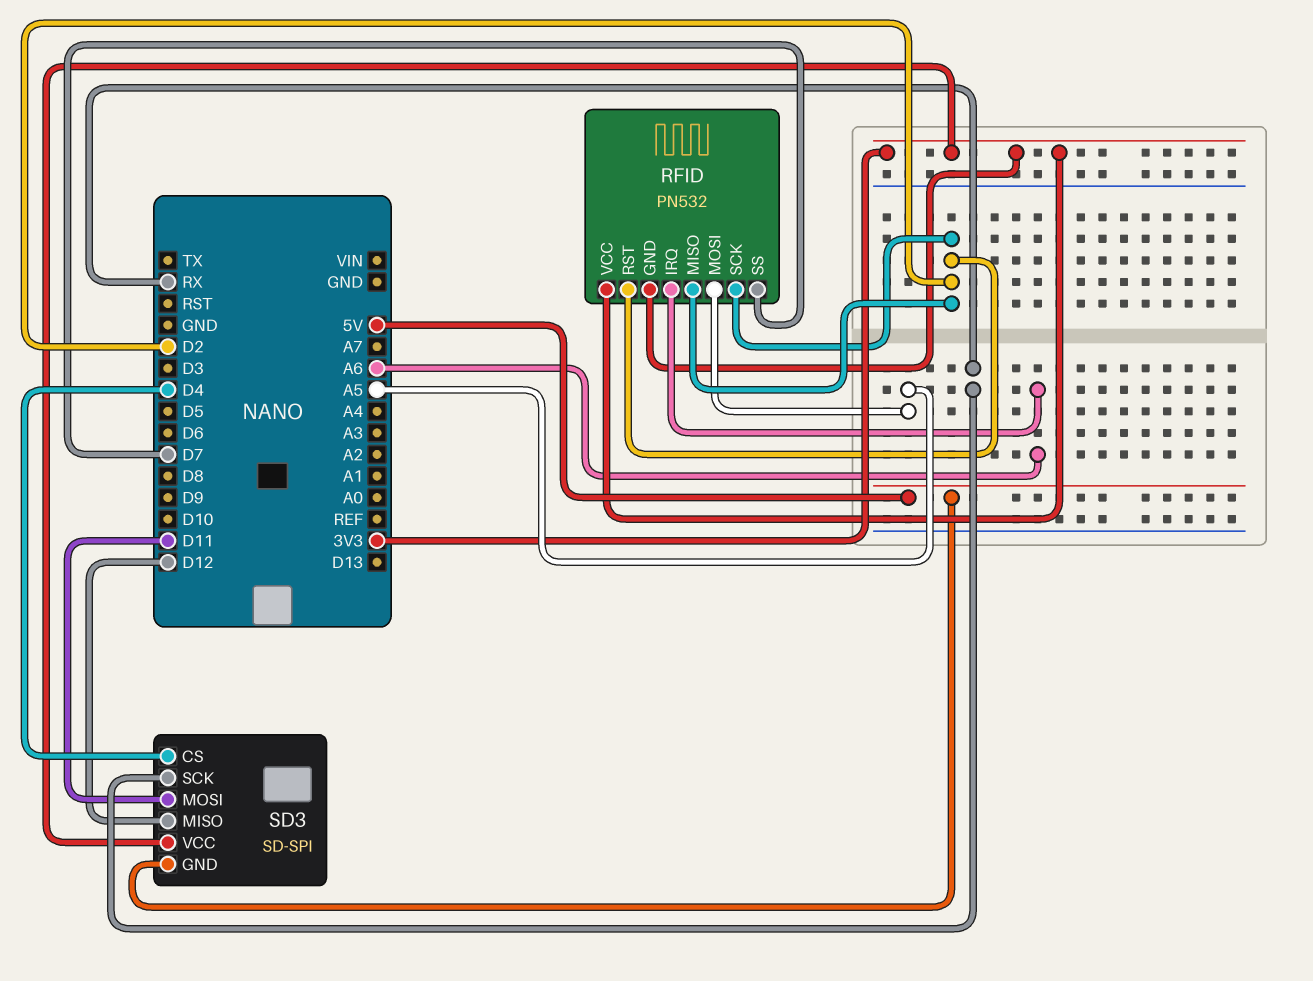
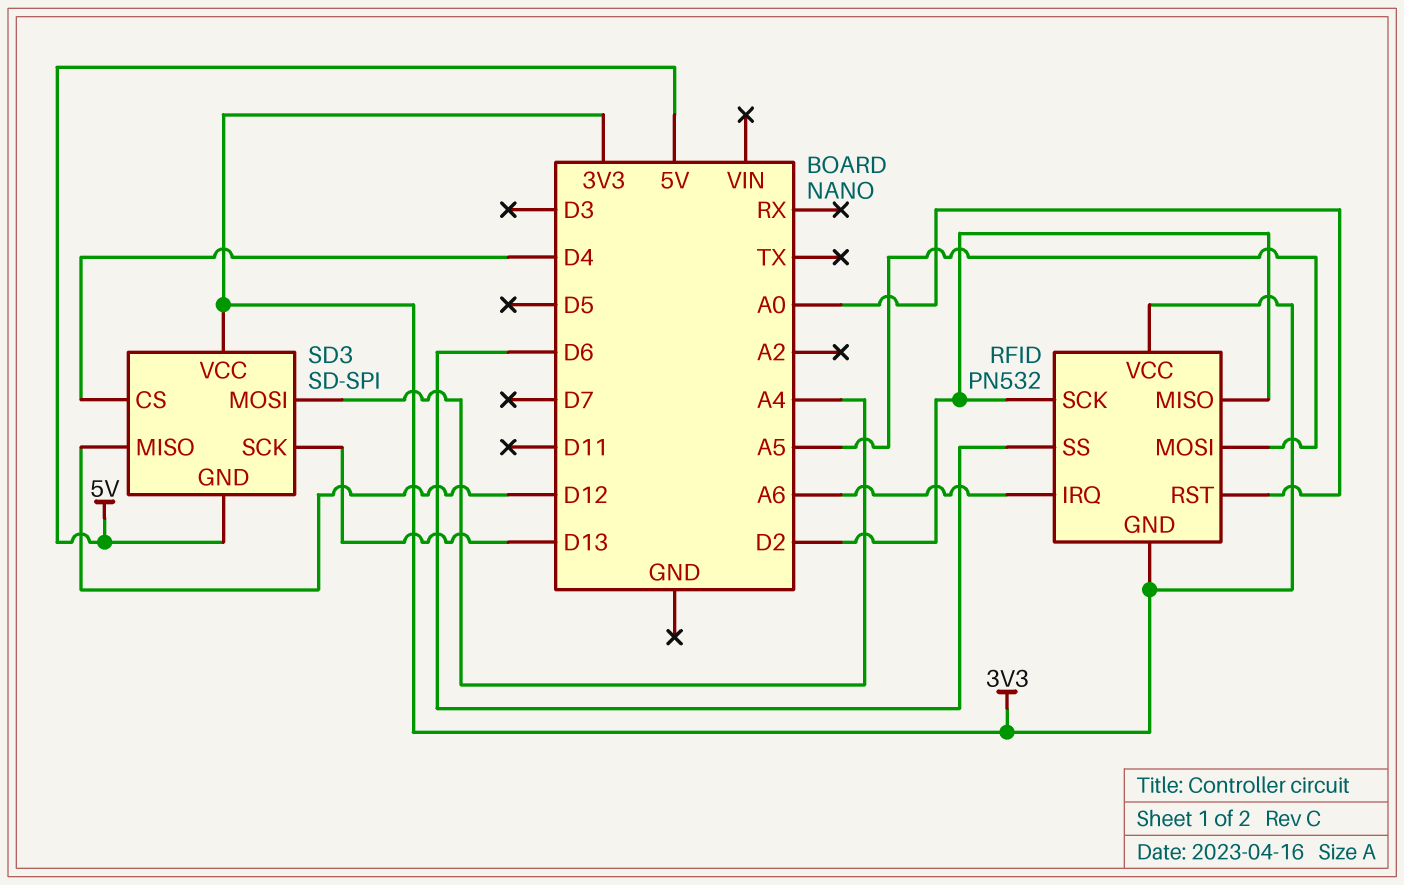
RFID pin RST: D2 -> A0
RFID pin SS: D7 -> D6
SD3 pin MOSI: D11 -> A4
SD3 pin SCK: RX -> D13

